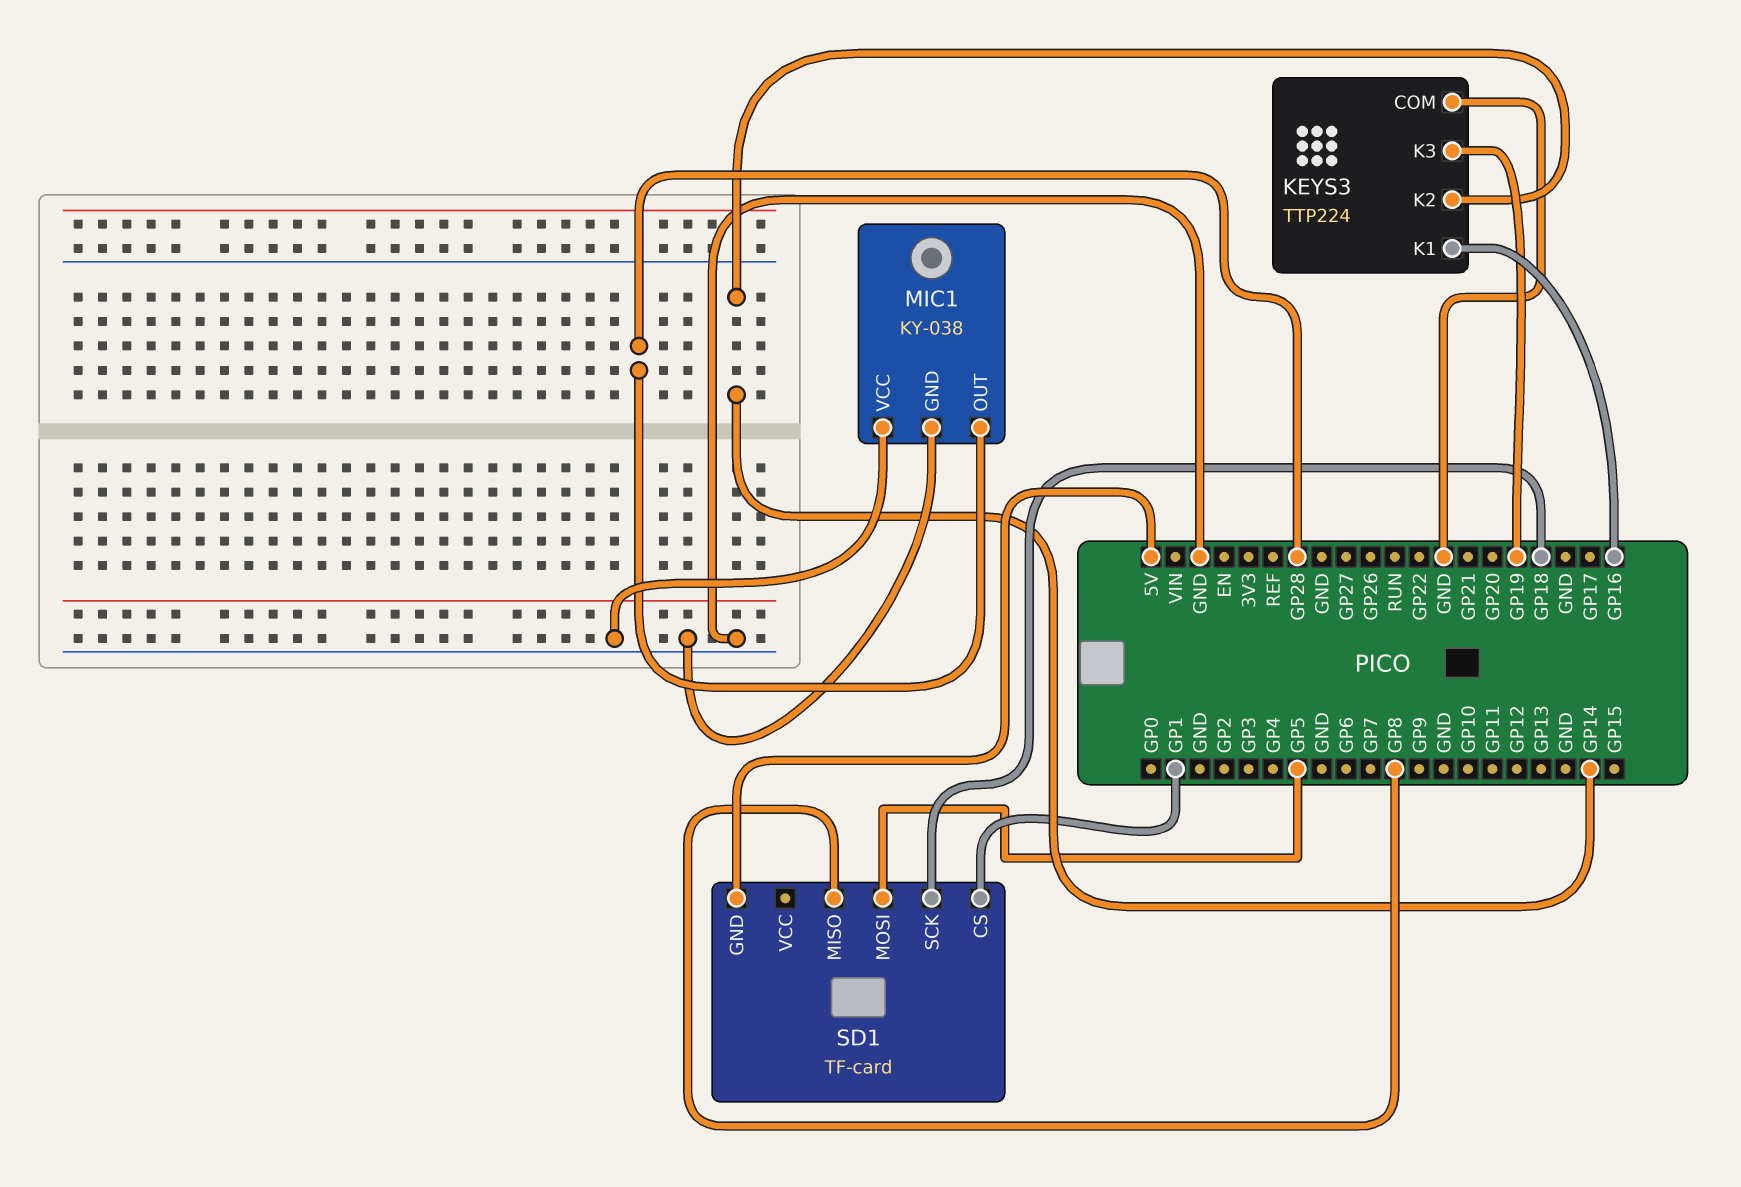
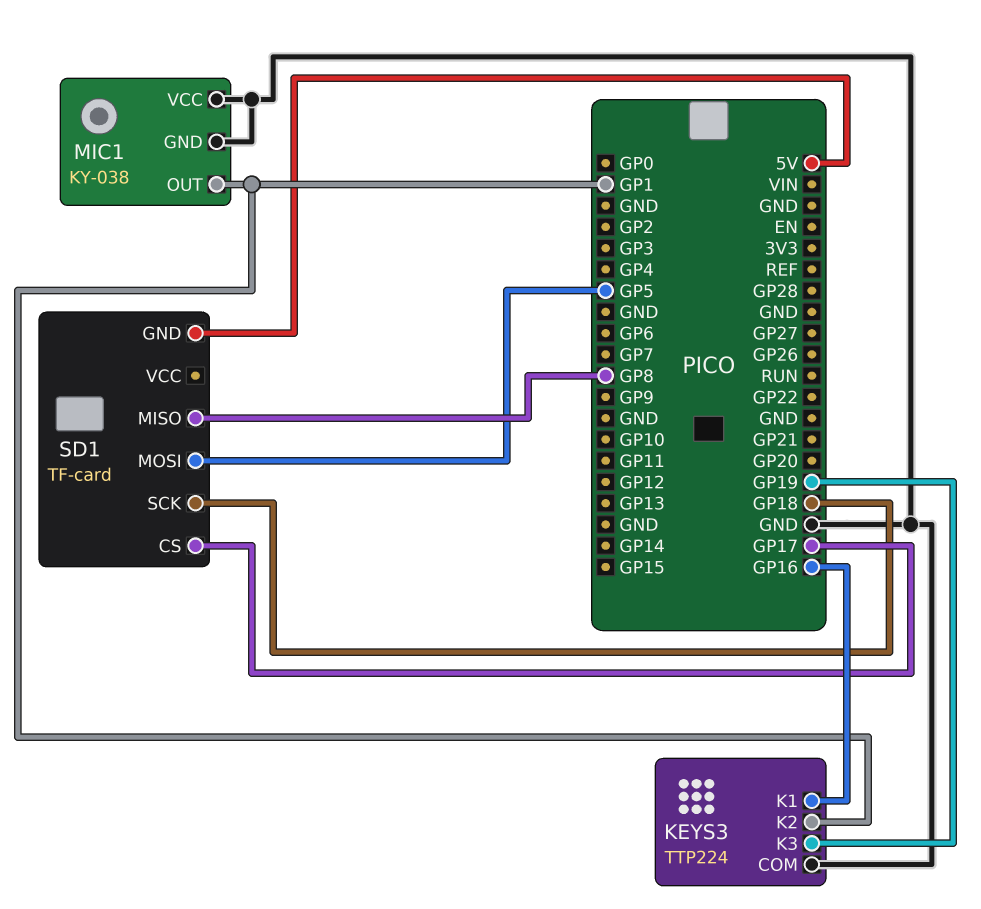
KEYS3 pin K2: GP14 -> GP1
MIC1 pin OUT: GP28 -> GP1
SD1 pin CS: GP1 -> GP17

